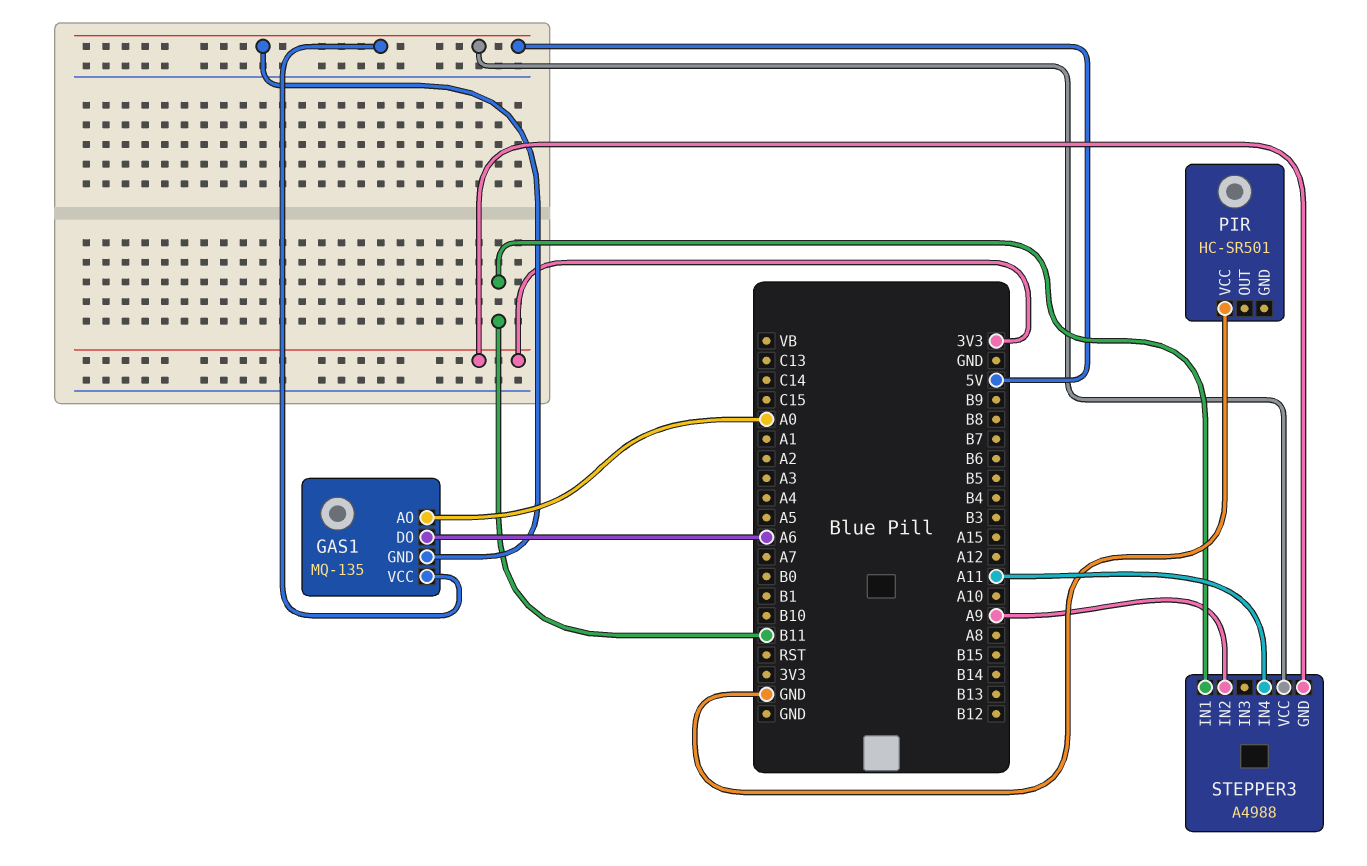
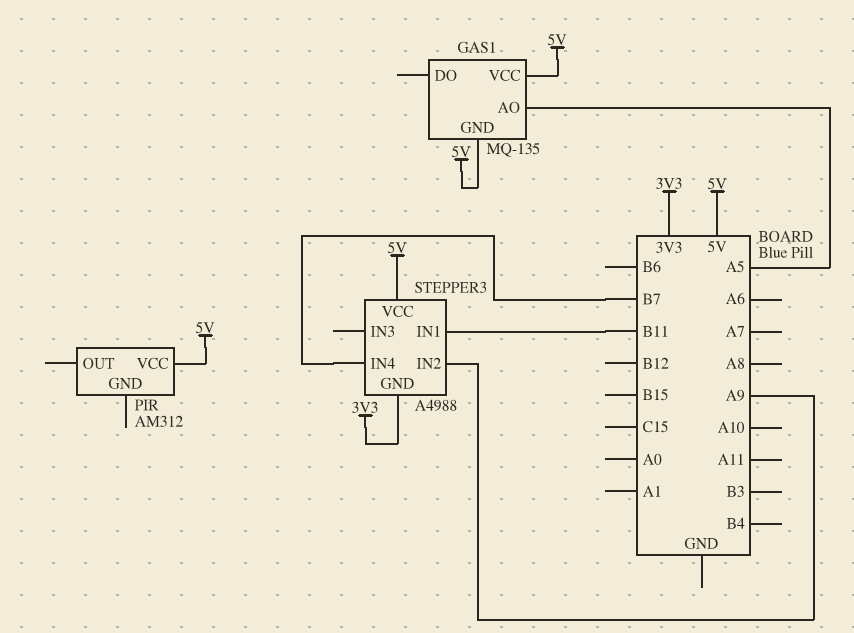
GAS1 pin AO: A0 -> A5
GAS1 pin DO: A6 -> none
PIR: HC-SR501 -> AM312
PIR pin VCC: GND -> 5V
STEPPER3 pin IN4: A11 -> B7

